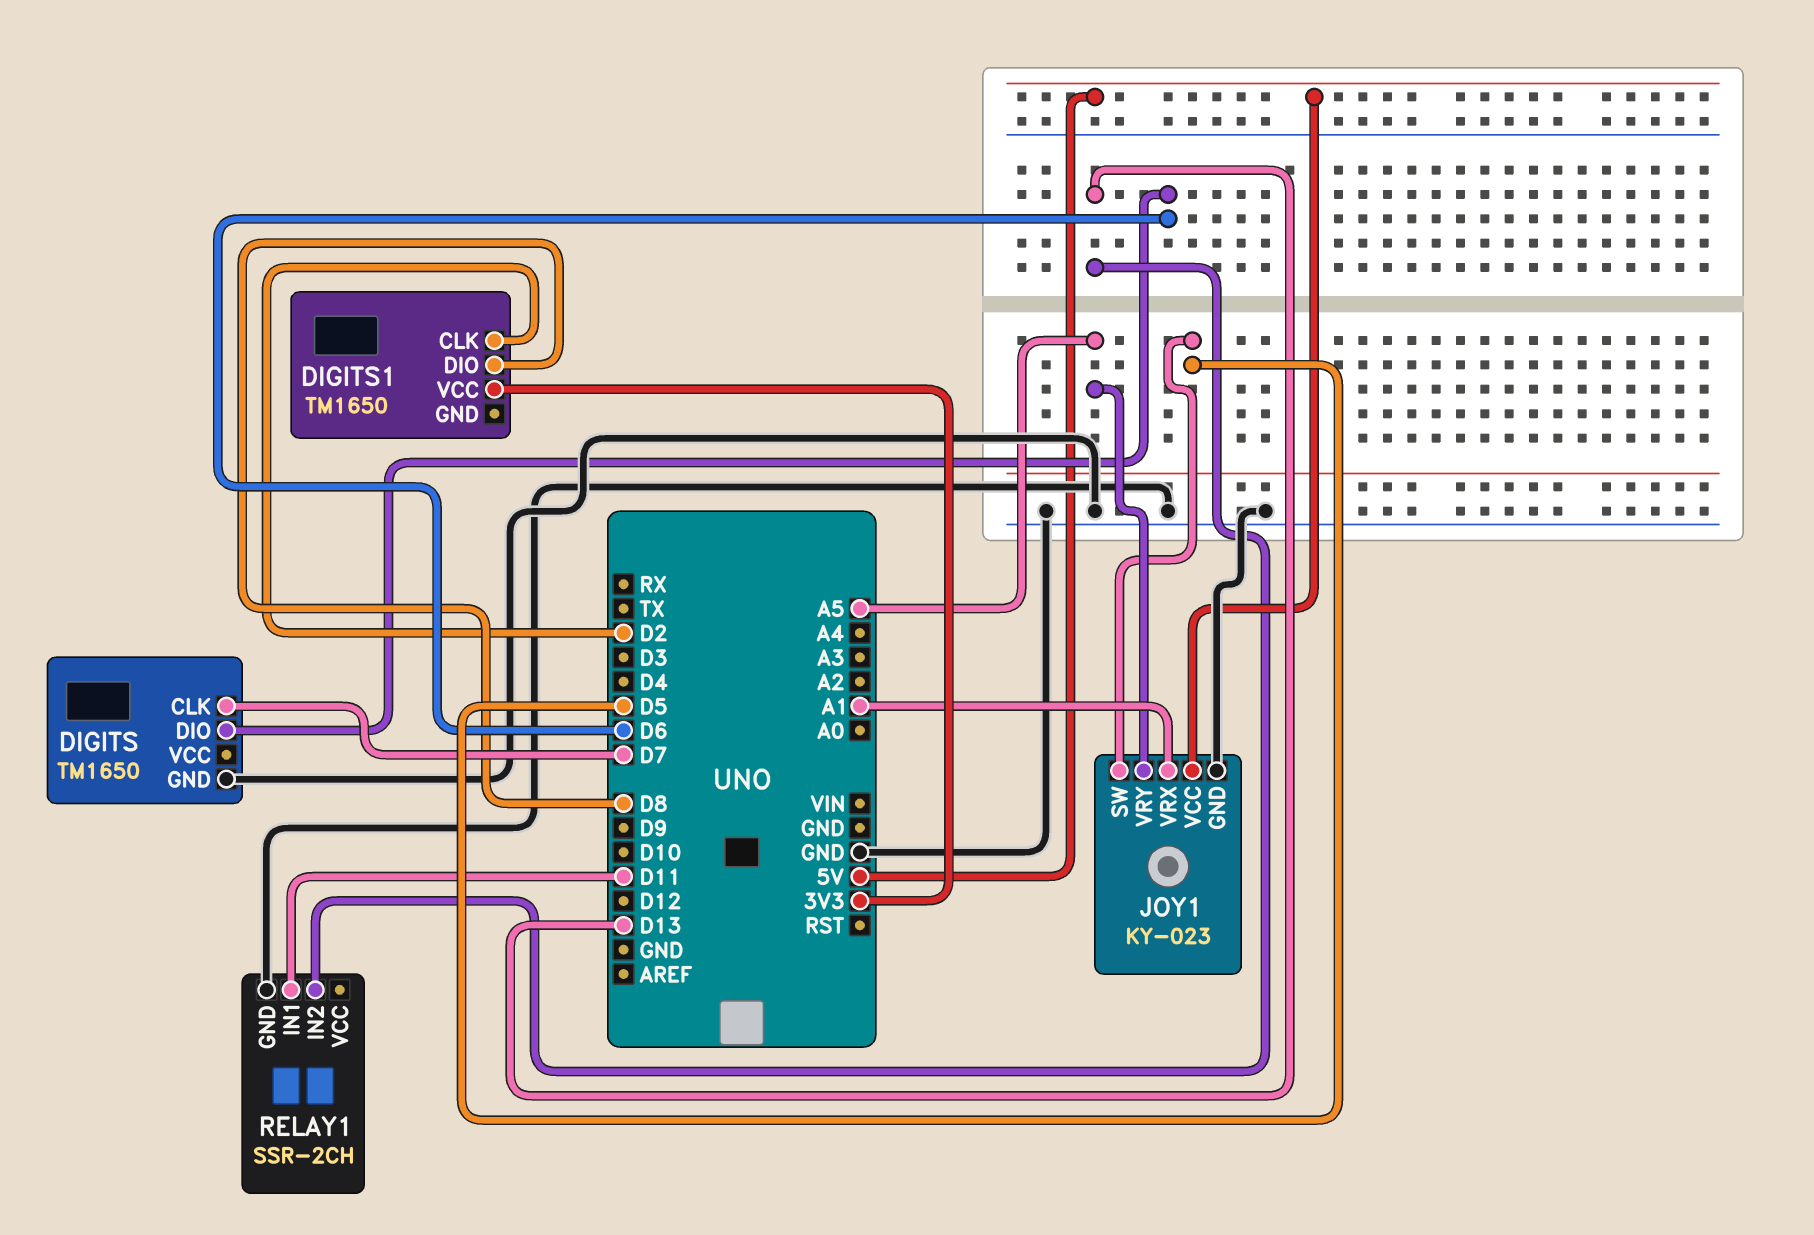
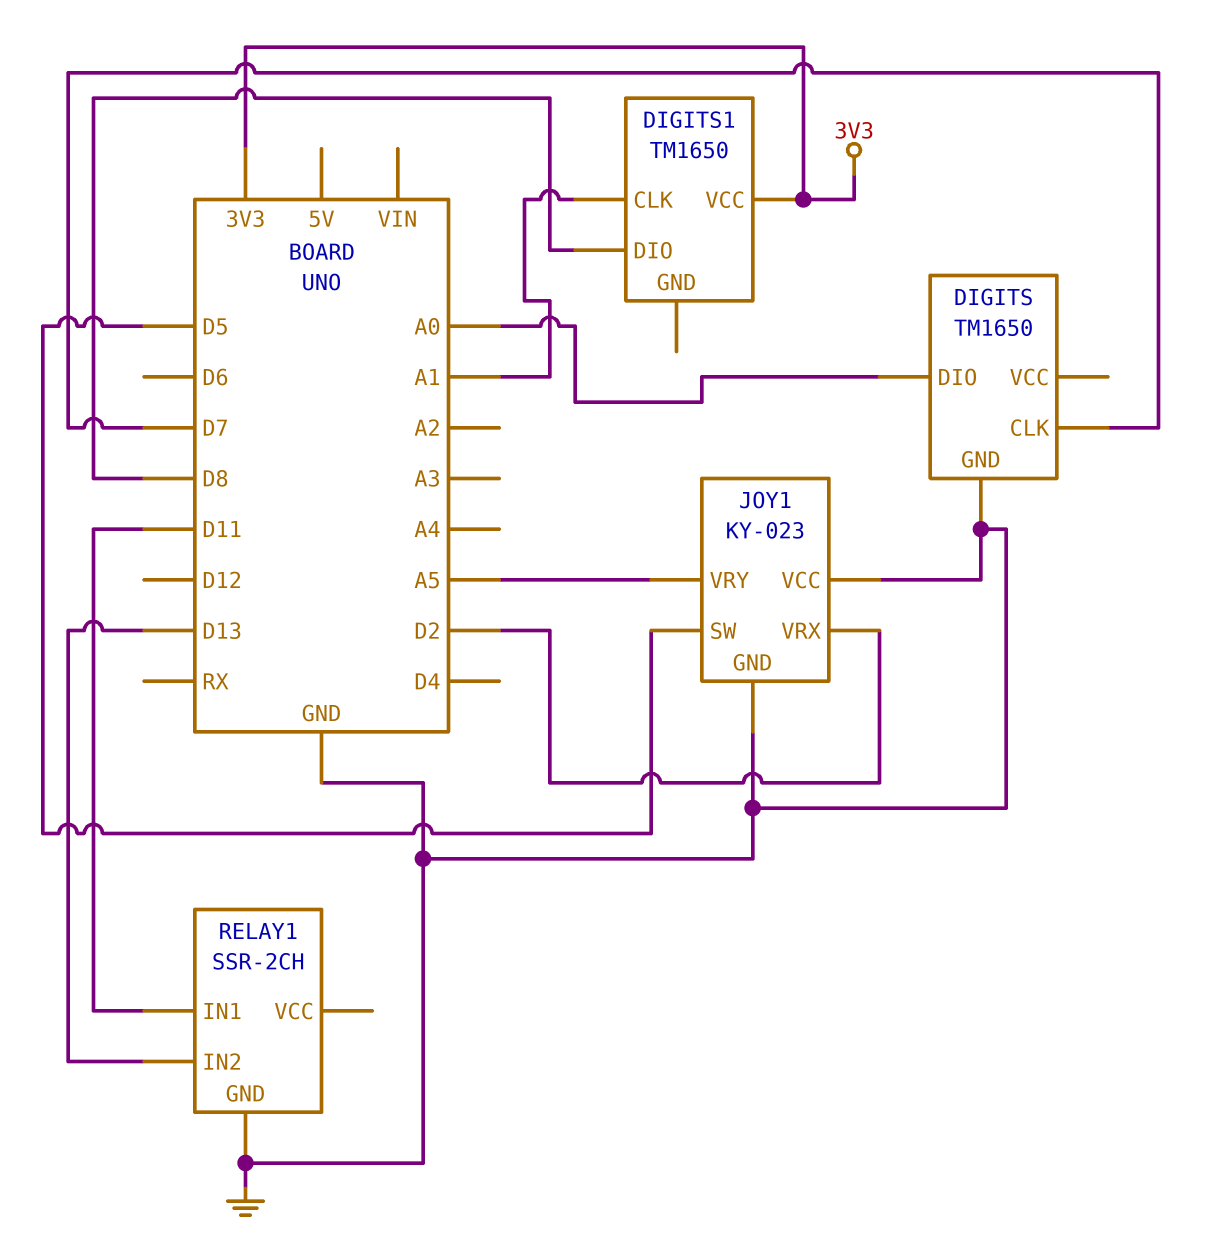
DIGITS pin DIO: D6 -> A0
DIGITS1 pin CLK: D2 -> A1
JOY1 pin VCC: 5V -> GND
JOY1 pin VRX: A1 -> D2

